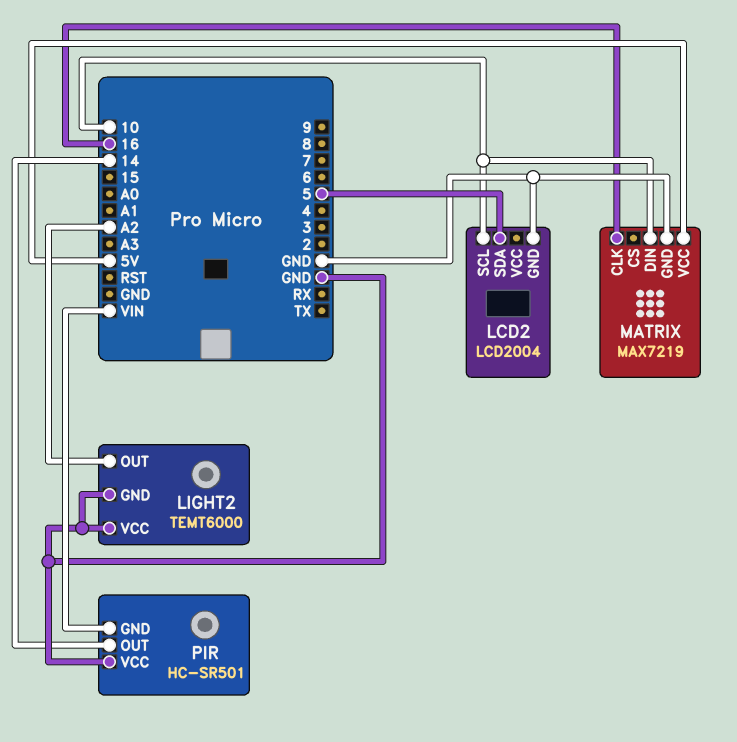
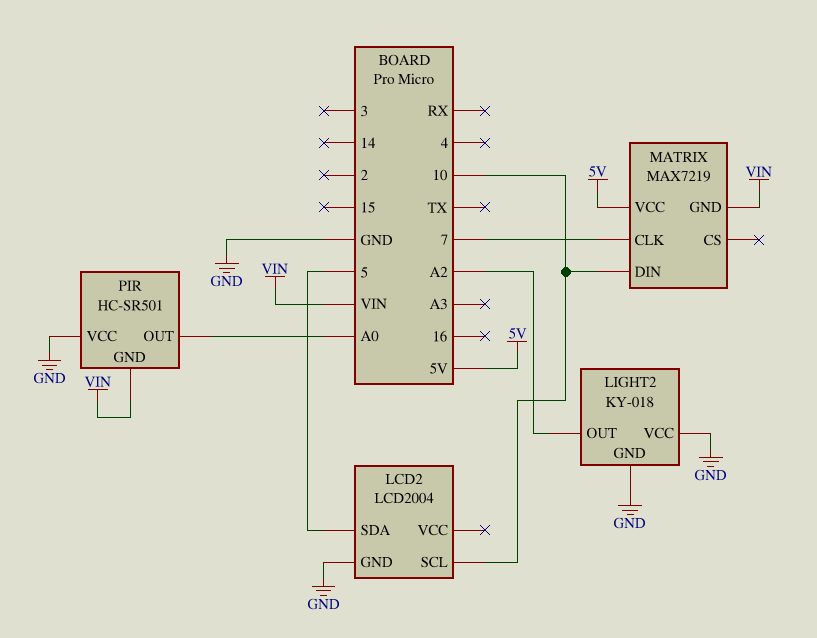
LIGHT2: TEMT6000 -> KY-018
MATRIX pin CLK: 16 -> 7
MATRIX pin GND: GND -> VIN
PIR pin OUT: 14 -> A0

